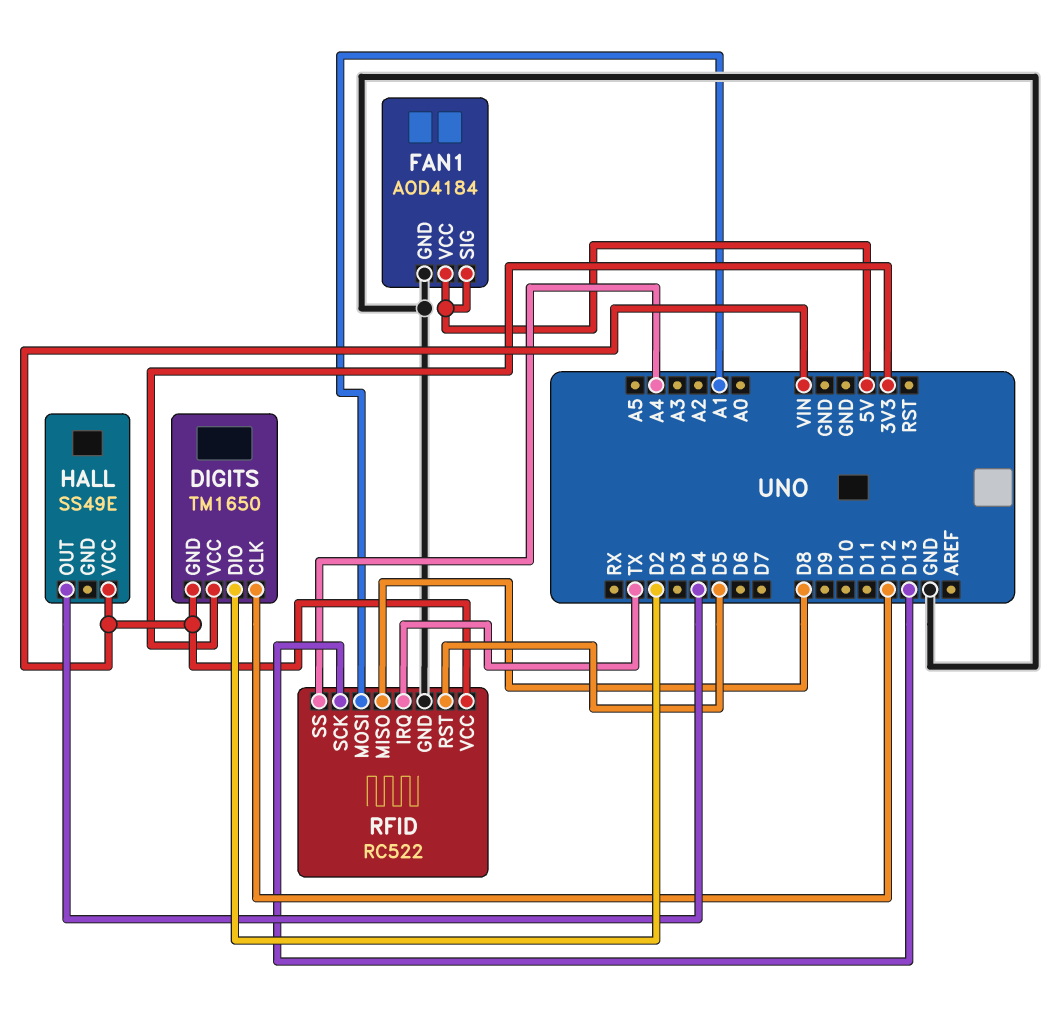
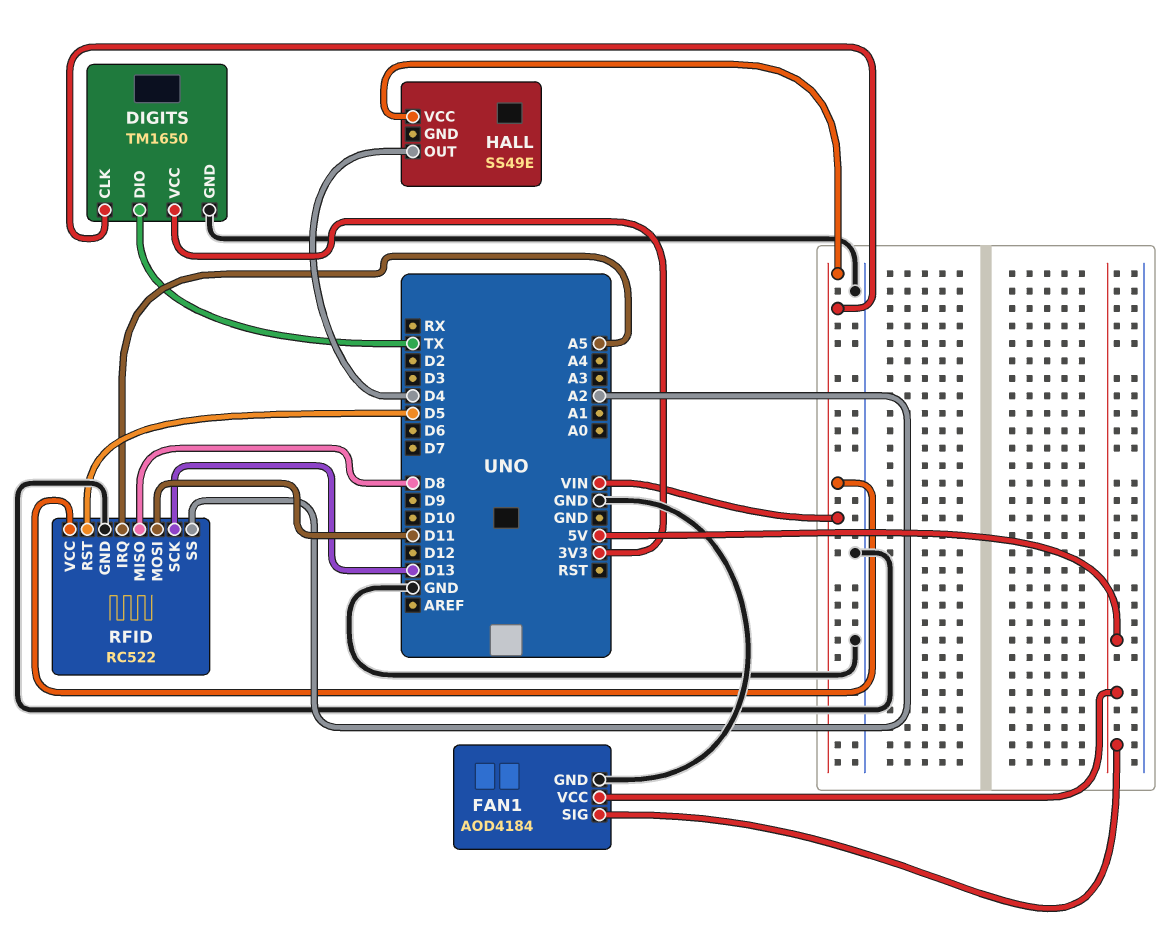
DIGITS pin CLK: D12 -> VIN
DIGITS pin DIO: D2 -> TX
DIGITS pin GND: VIN -> GND
RFID pin IRQ: TX -> A5
RFID pin MOSI: A1 -> D11
RFID pin SS: A4 -> A2

